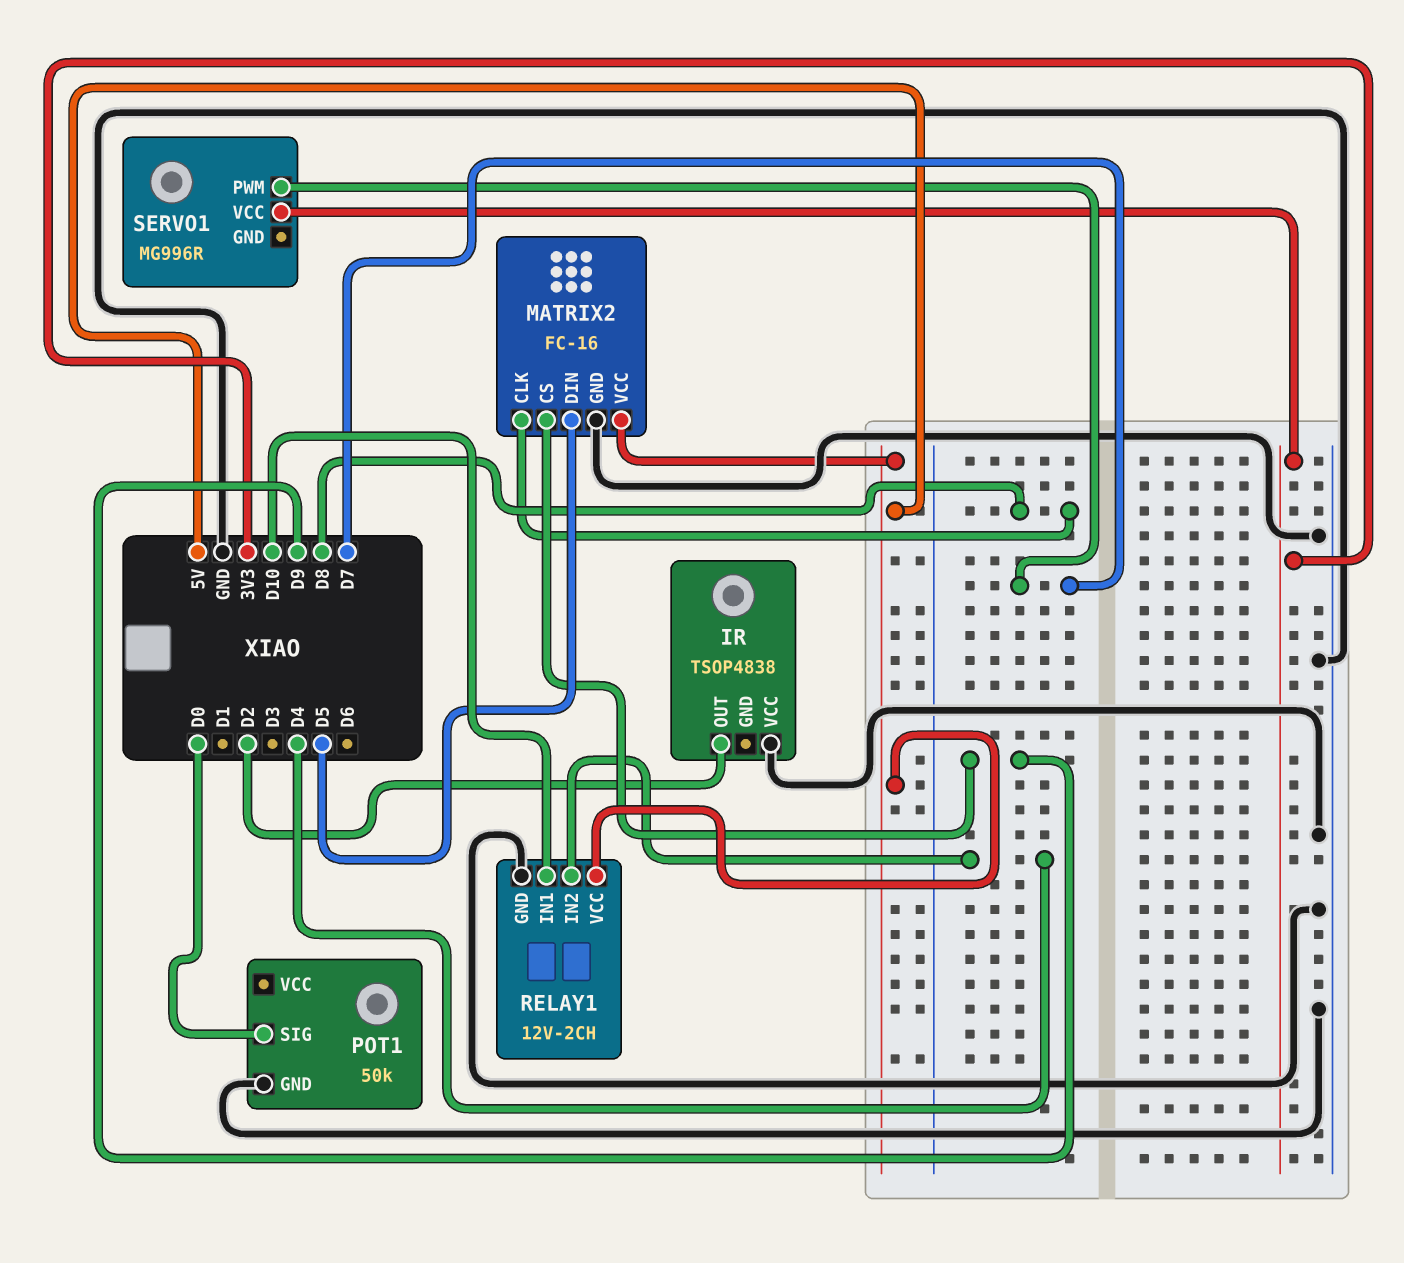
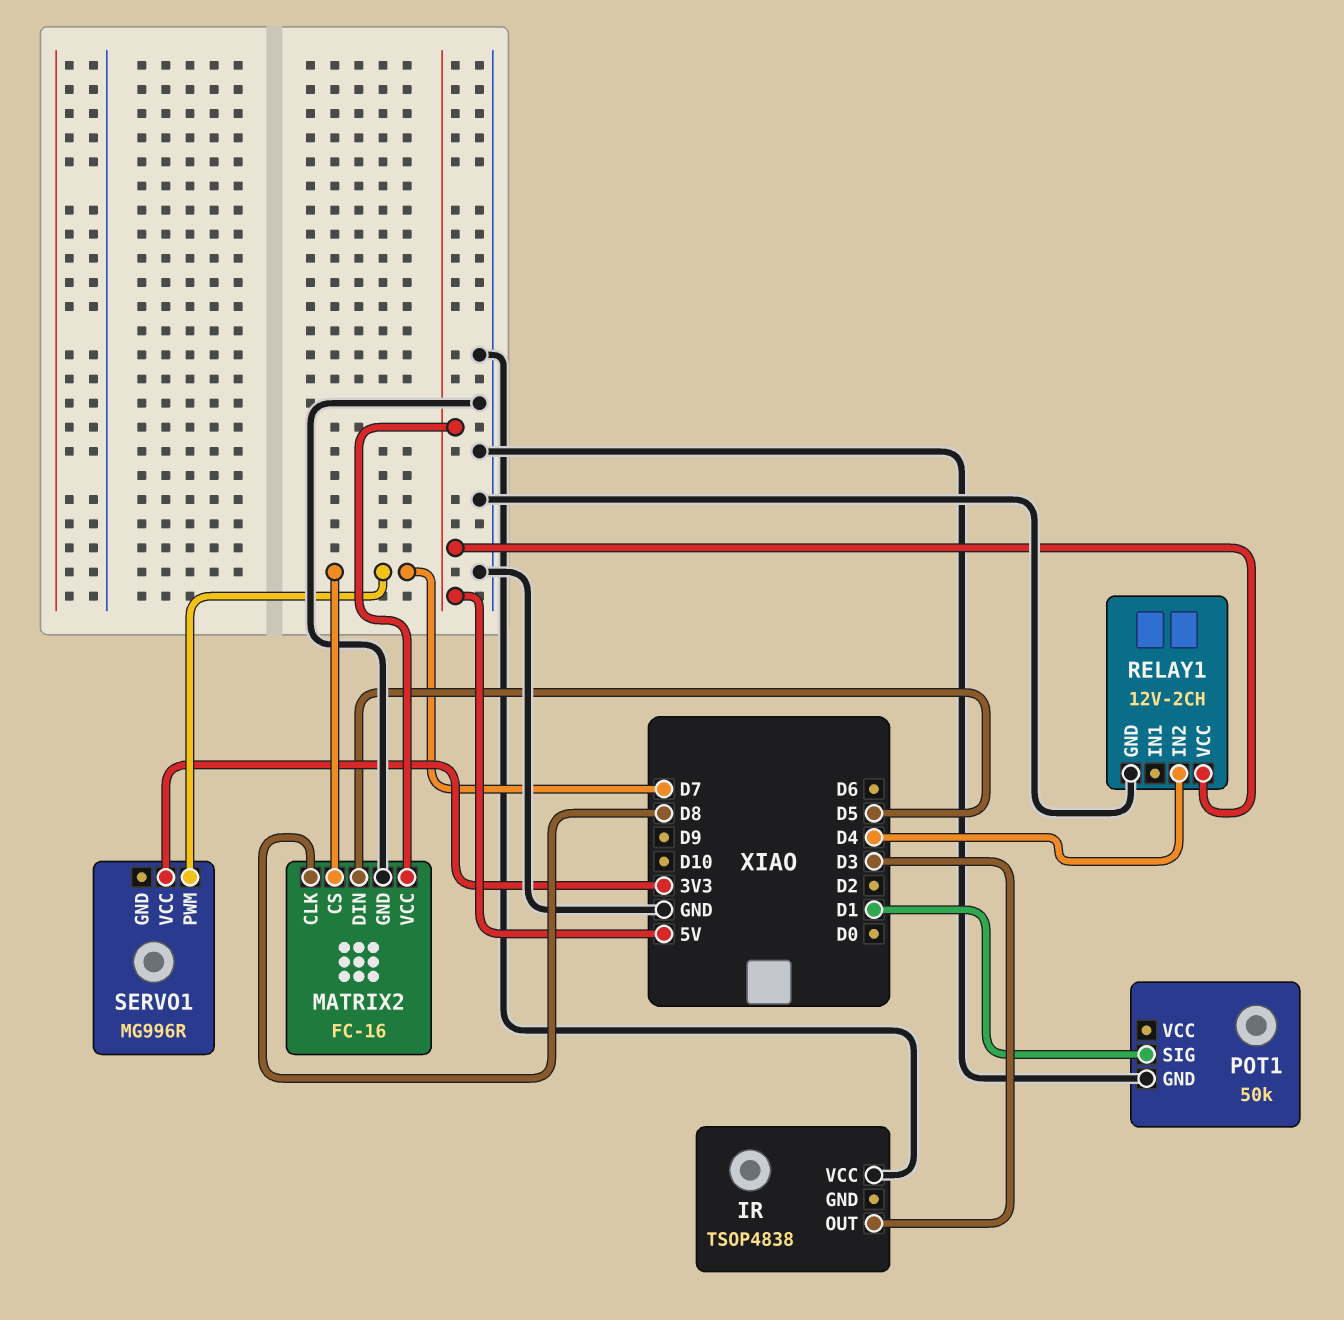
IR pin OUT: D2 -> D3
MATRIX2 pin CS: D9 -> D7
POT1 pin SIG: D0 -> D1
RELAY1 pin IN1: D10 -> none

